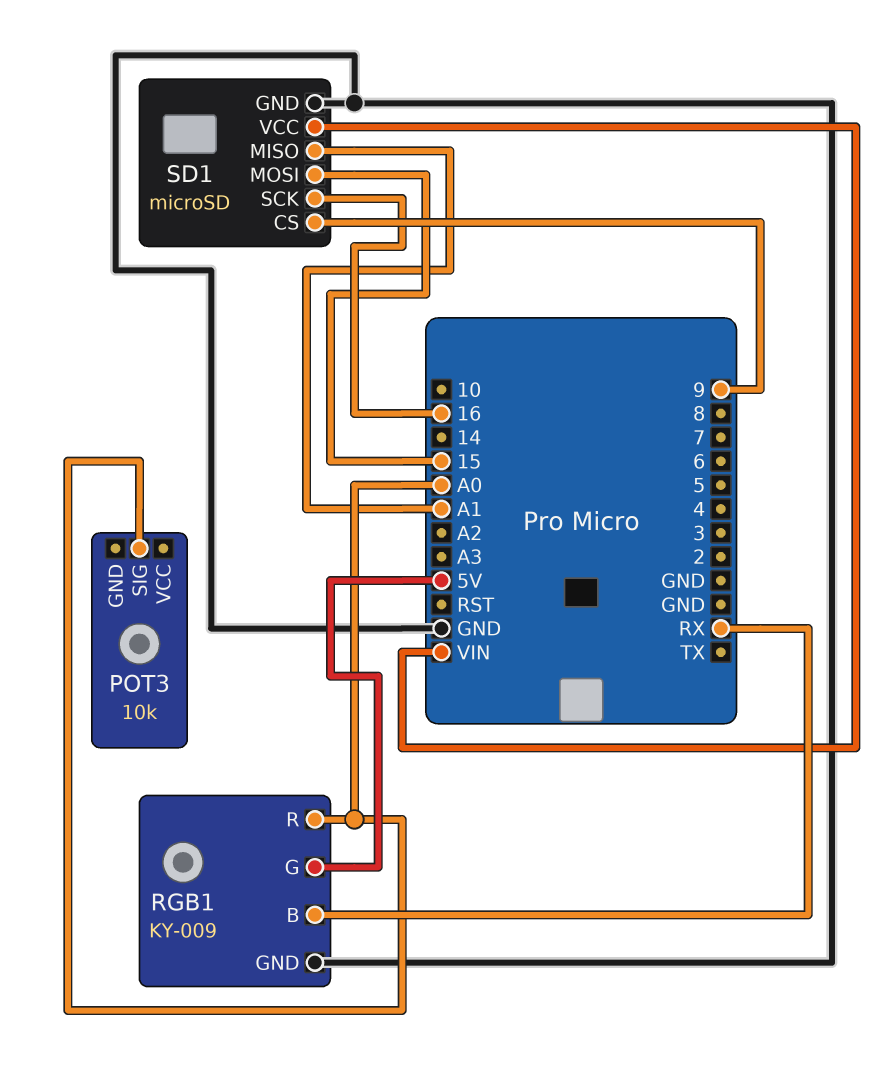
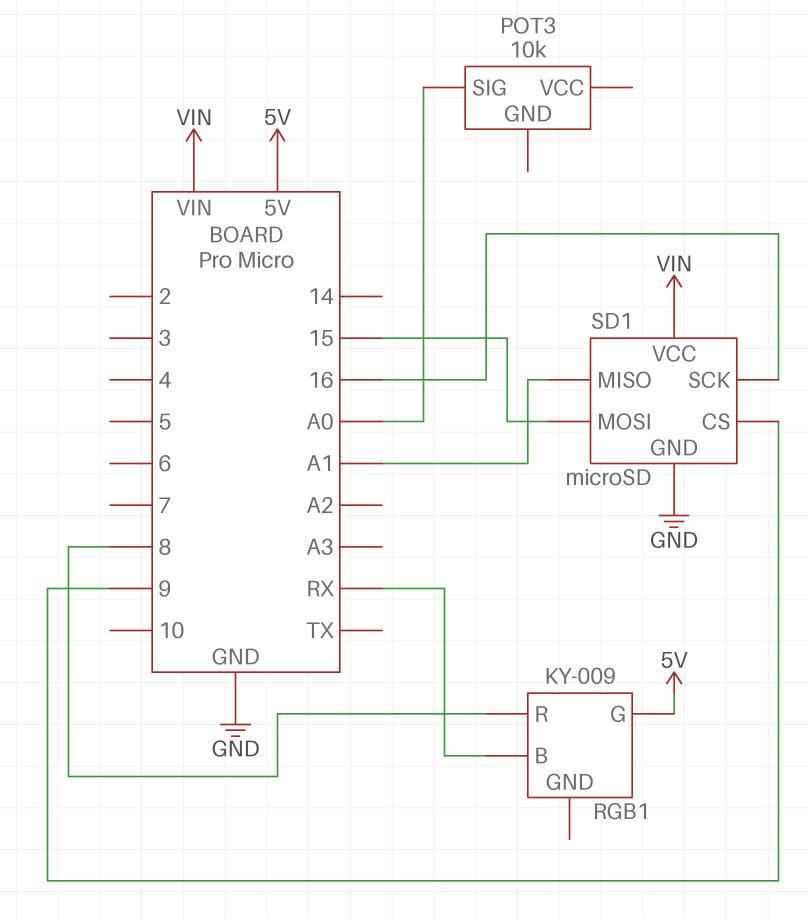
RGB1 pin GND: GND -> none
RGB1 pin R: A0 -> 8

